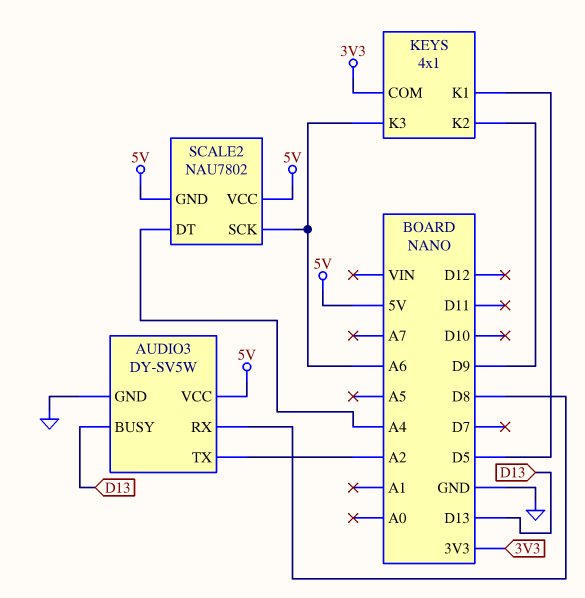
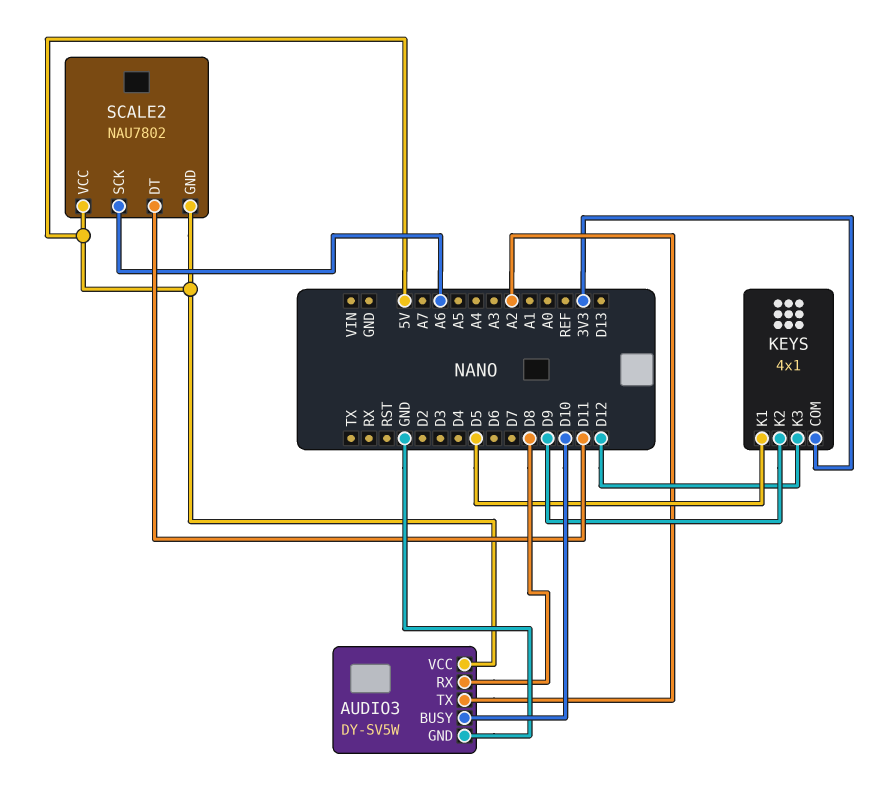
AUDIO3 pin BUSY: D13 -> D10
KEYS pin K3: A6 -> D12
SCALE2 pin DT: A4 -> D11

